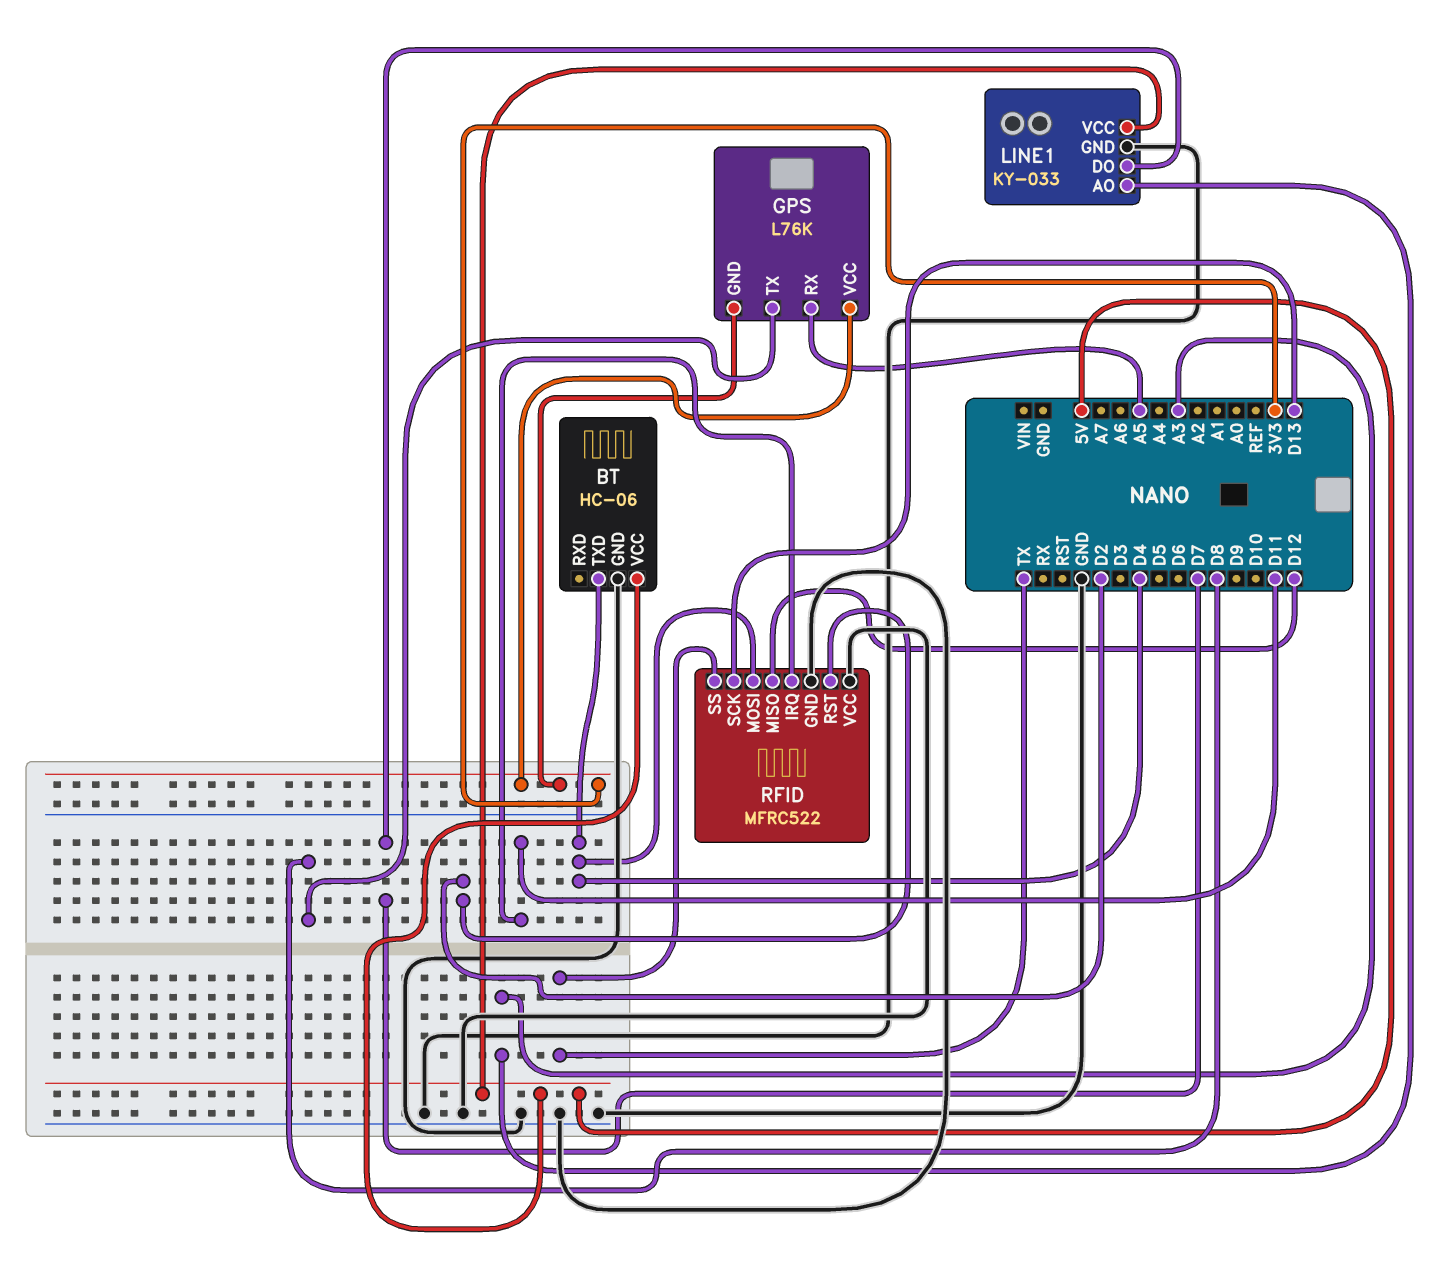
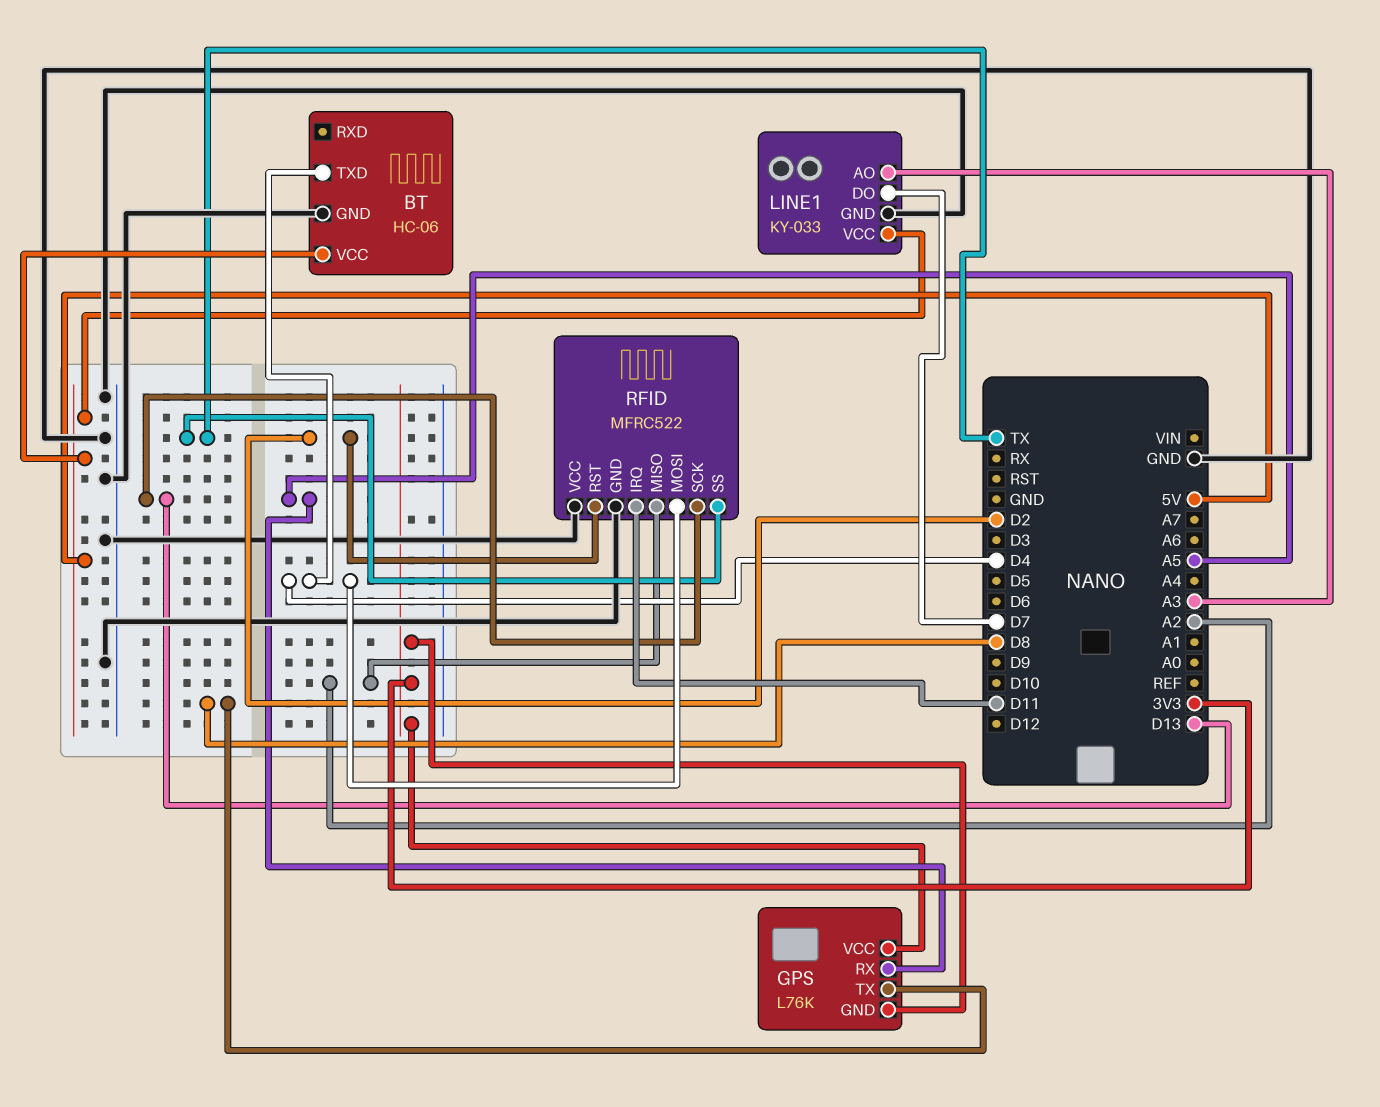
RFID pin MISO: D12 -> A2

